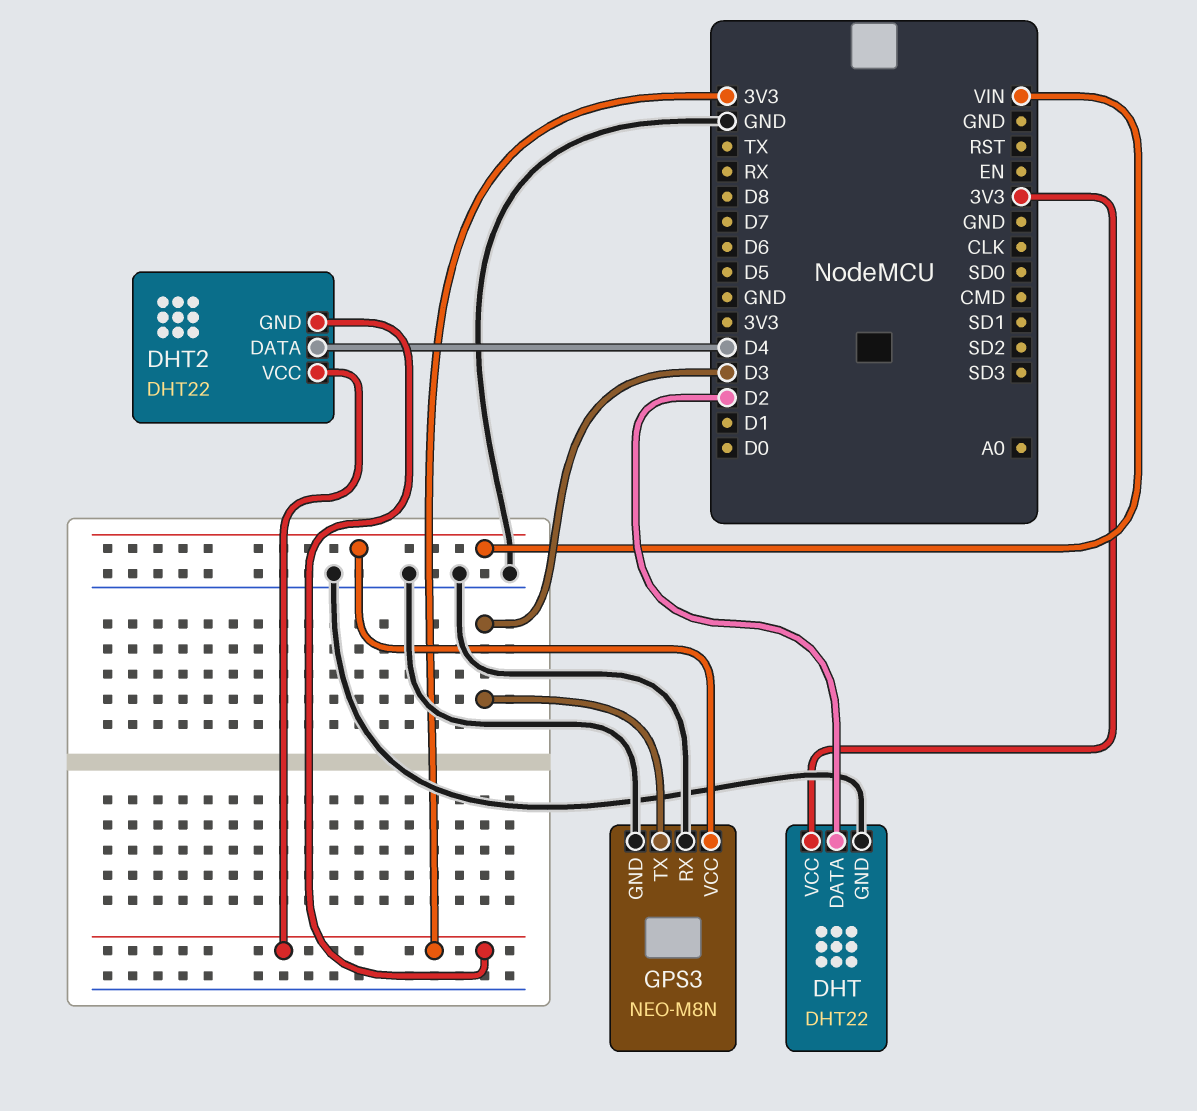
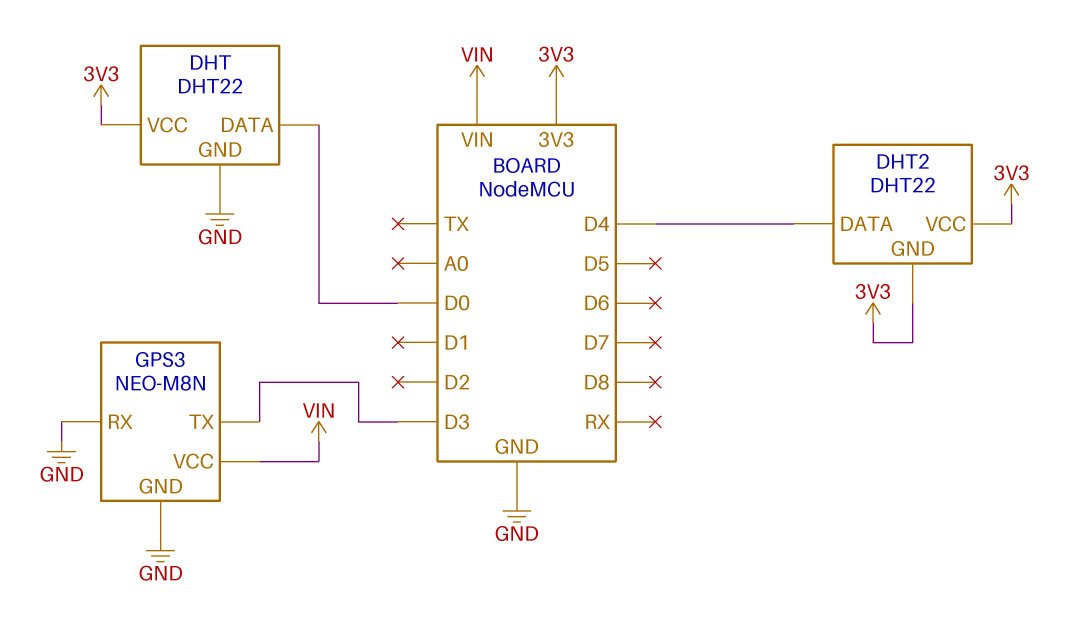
DHT pin DATA: D2 -> D0

